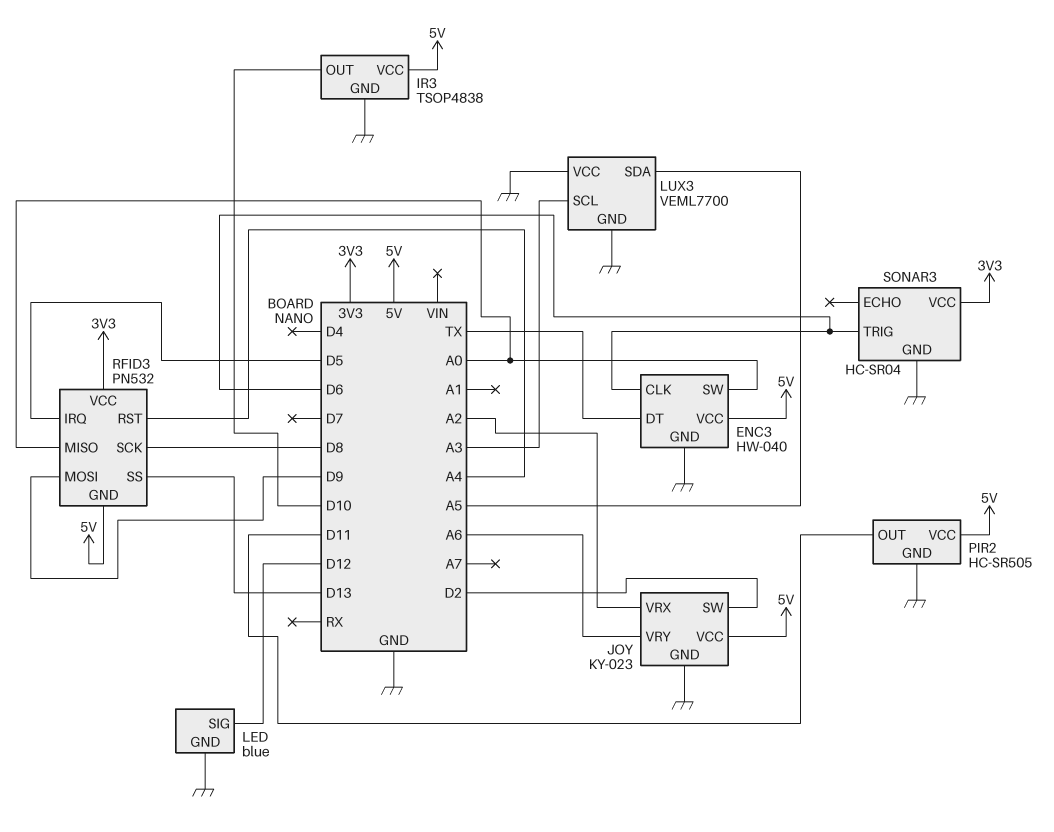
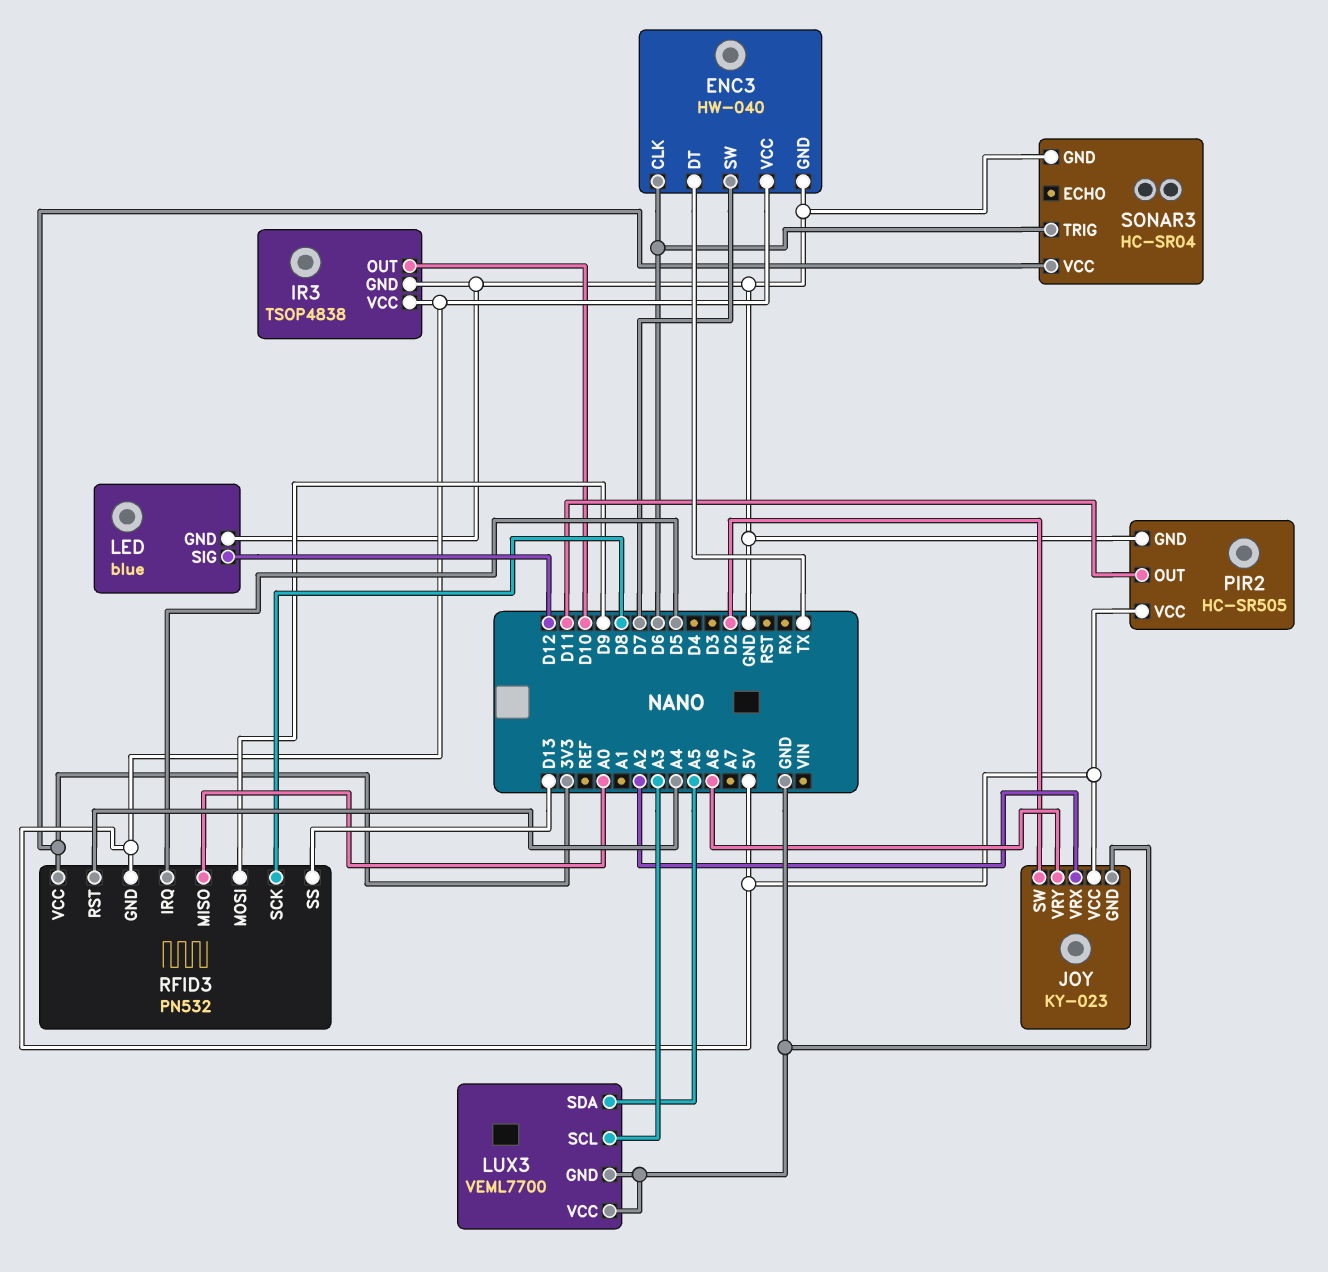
ENC3 pin SW: A0 -> D7

